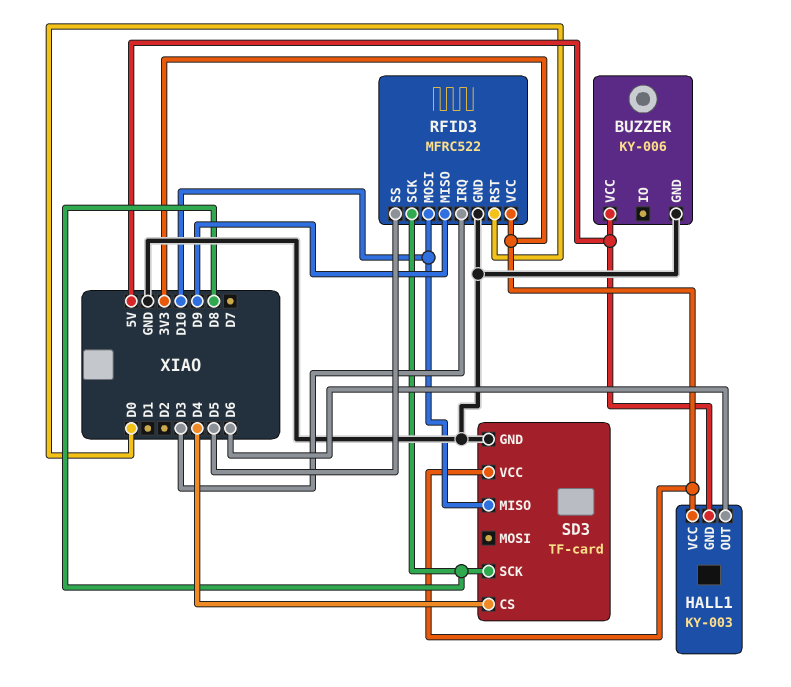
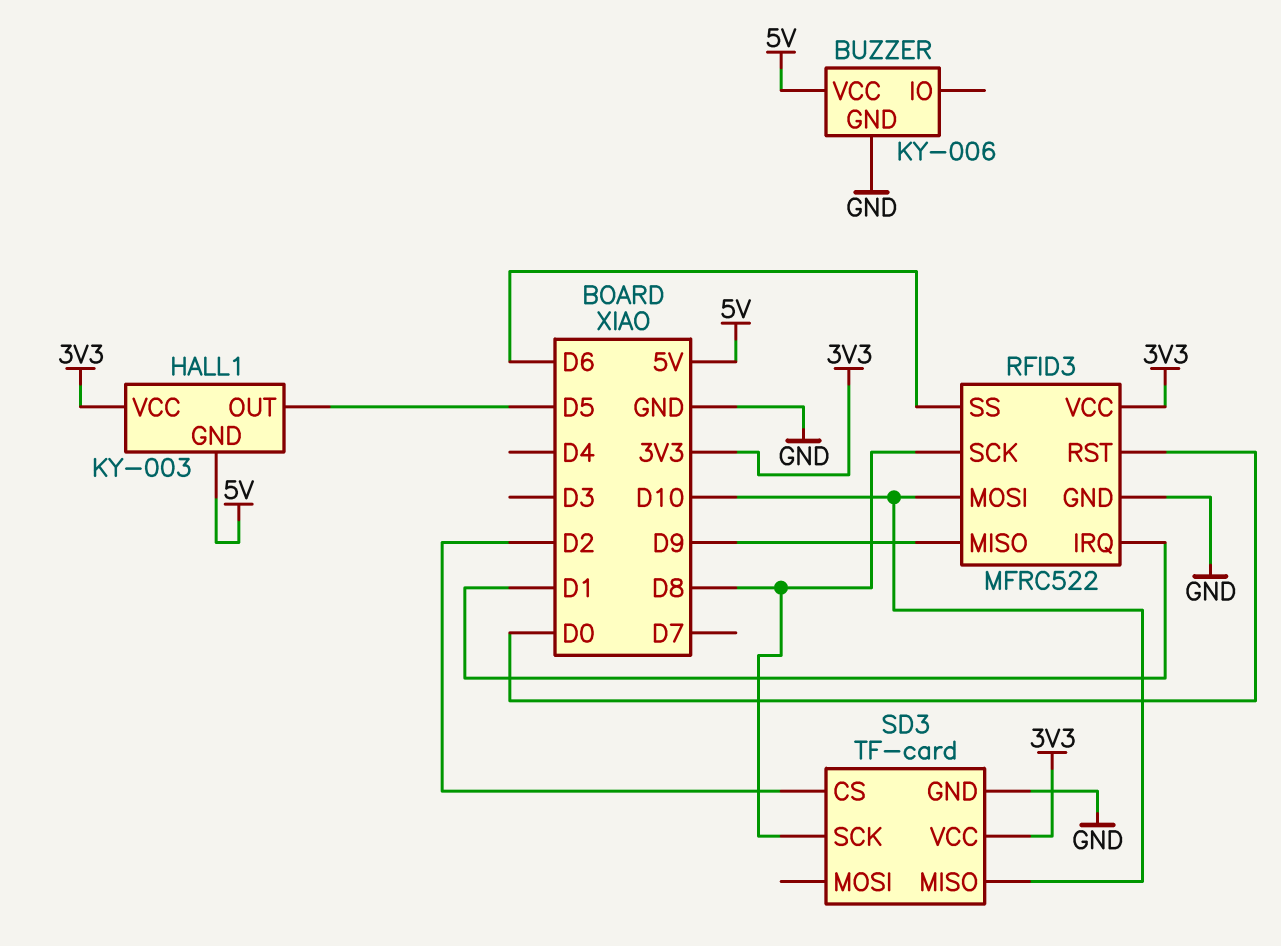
HALL1 pin OUT: D6 -> D5
RFID3 pin IRQ: D3 -> D1
RFID3 pin SS: D5 -> D6
SD3 pin CS: D4 -> D2

